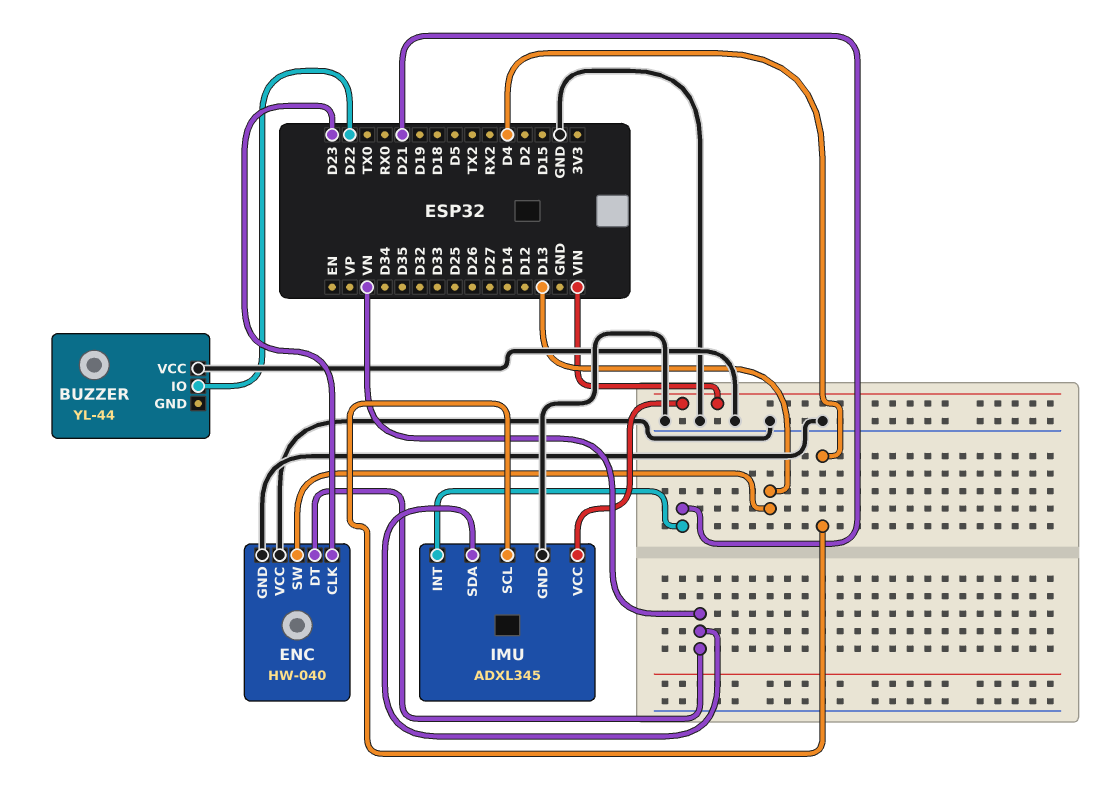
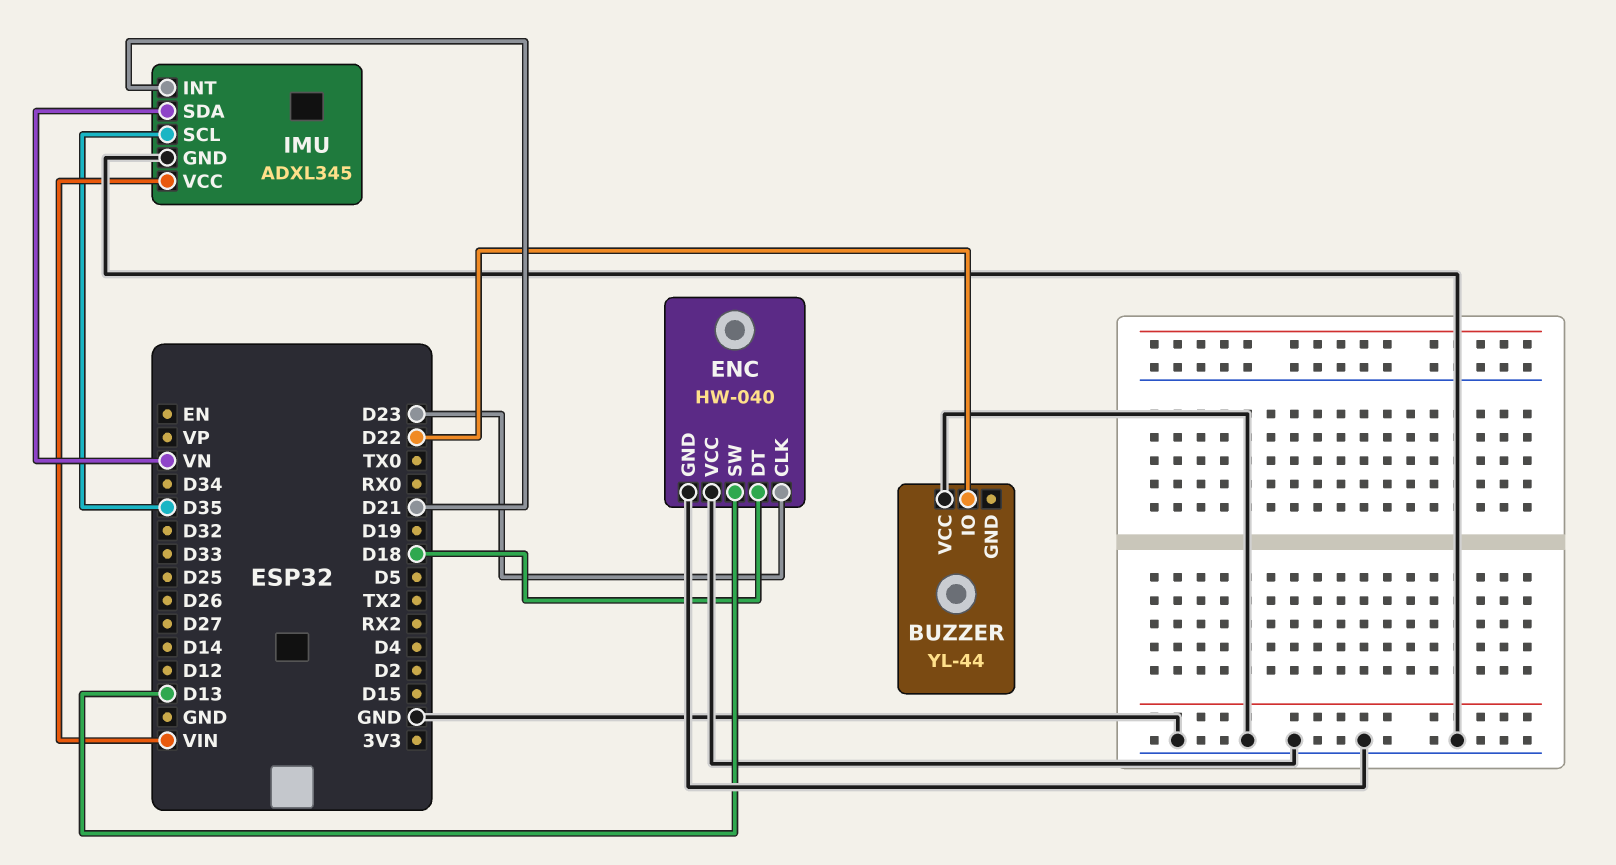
ENC pin DT: VN -> D18
IMU pin SCL: D4 -> D35

